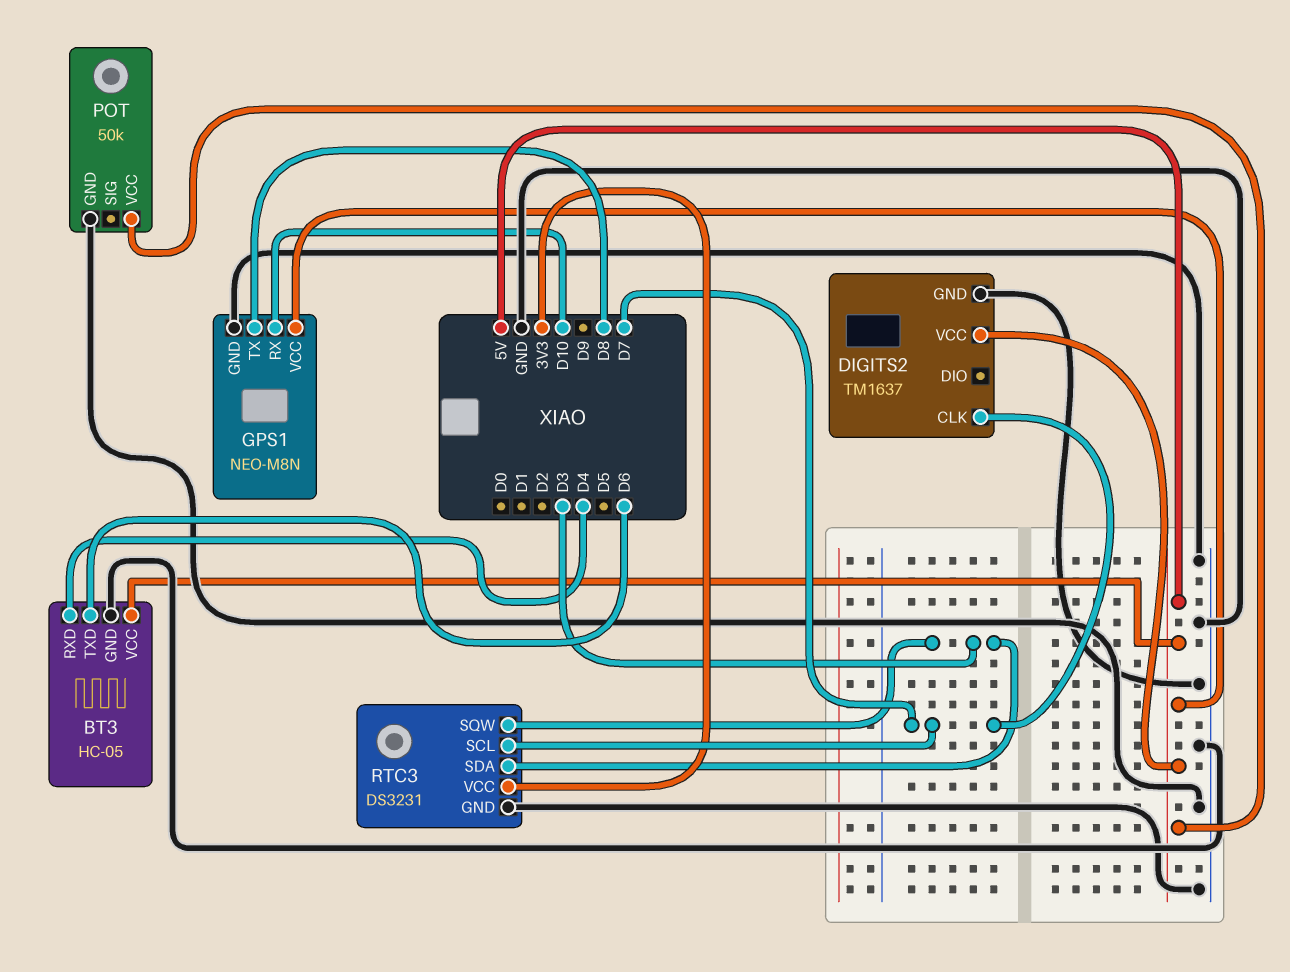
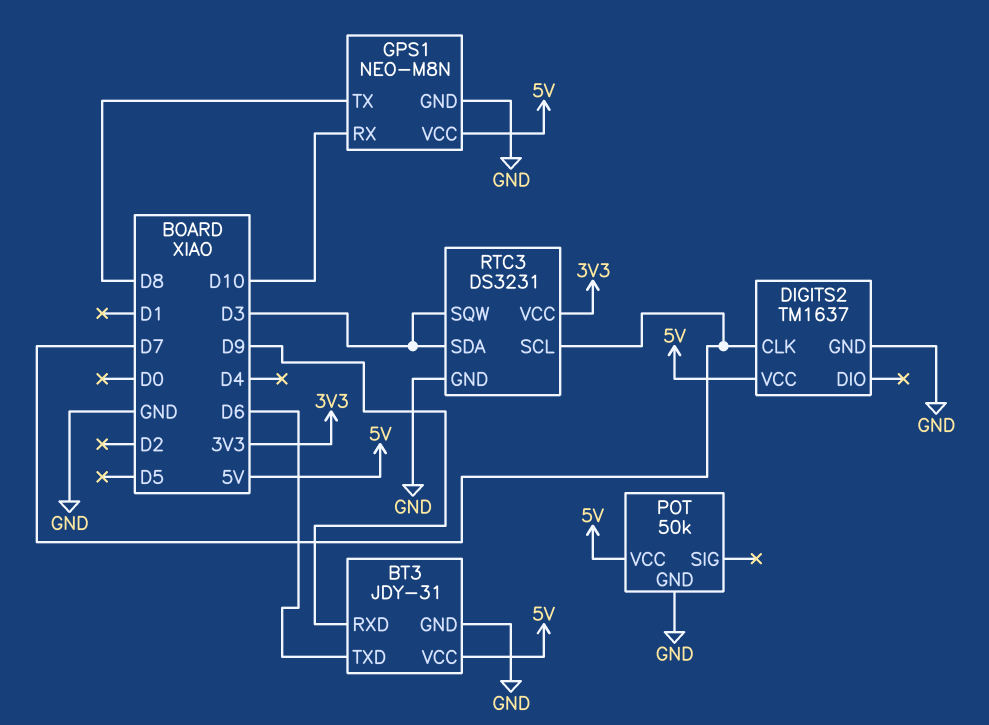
BT3: HC-05 -> JDY-31
BT3 pin RXD: D4 -> D9

